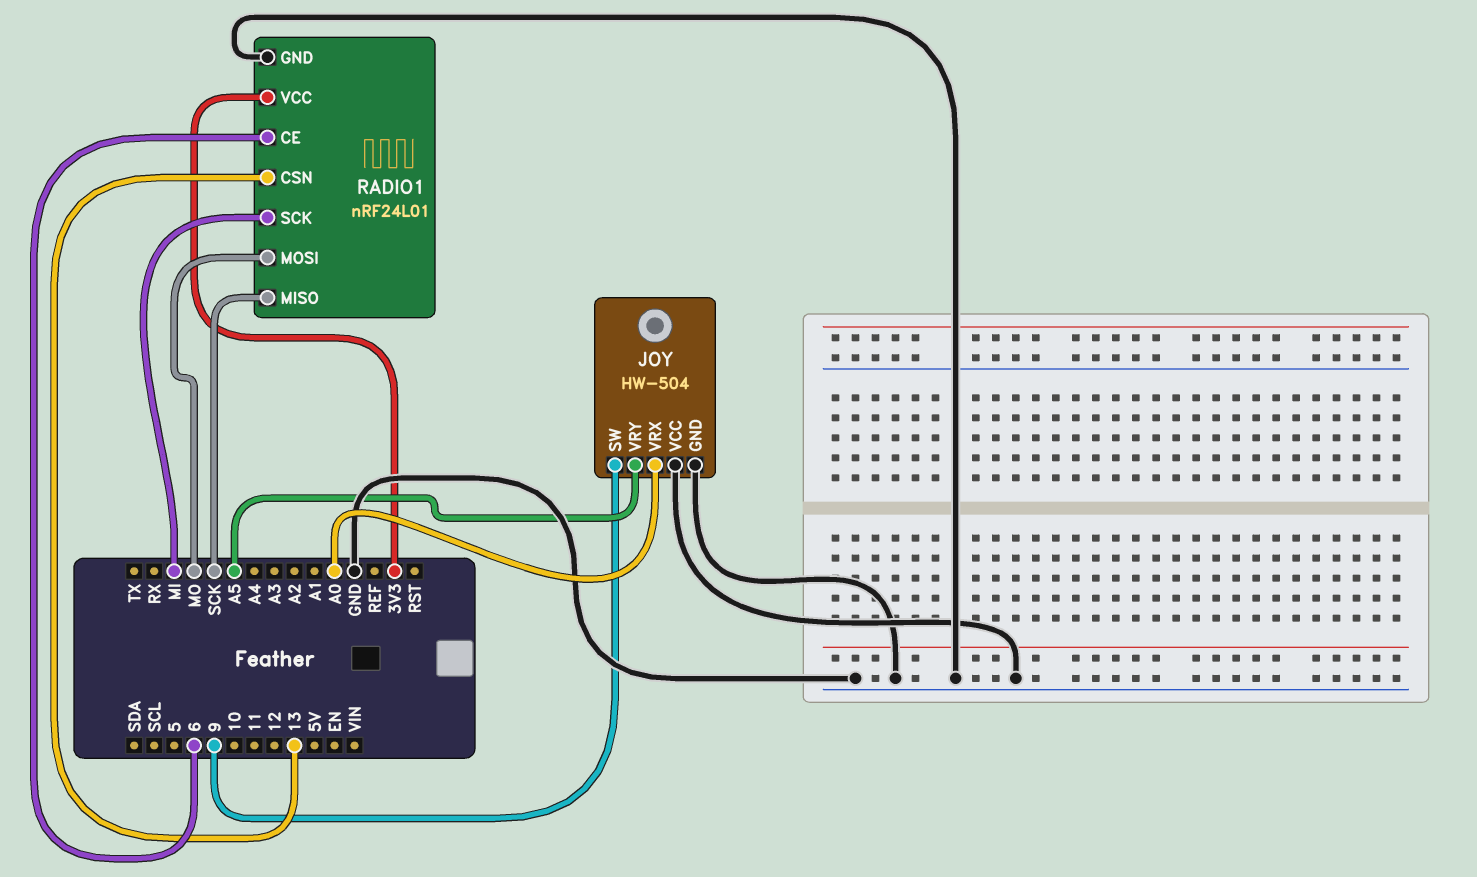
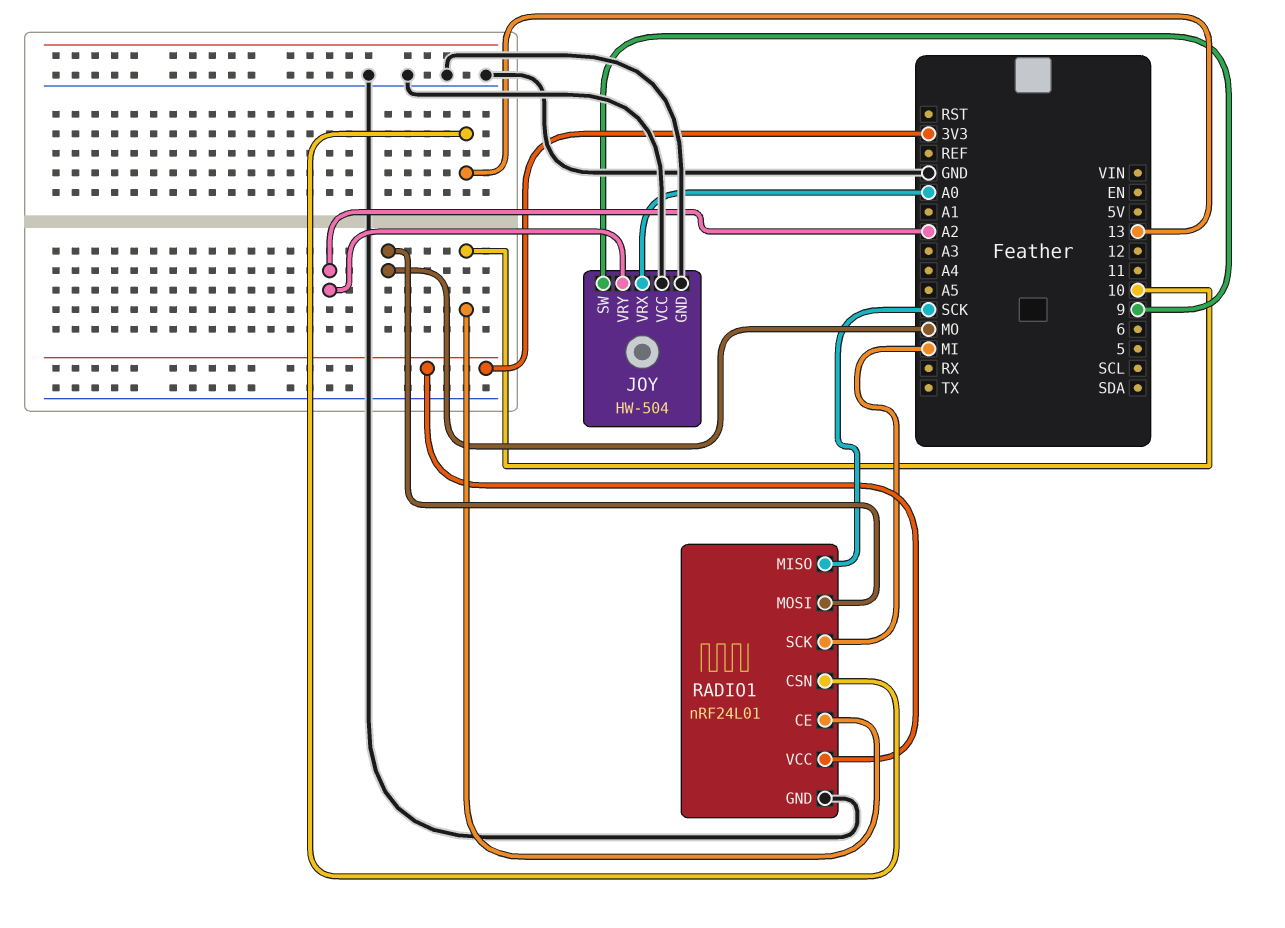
JOY pin VRY: A5 -> A2
RADIO1 pin CE: 6 -> 10

